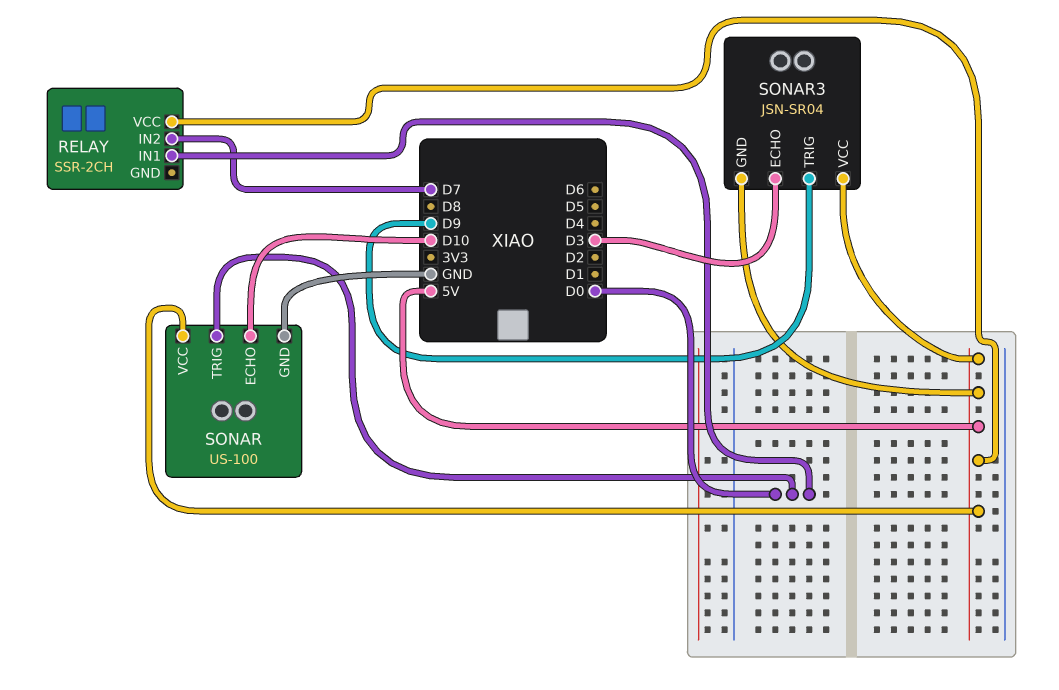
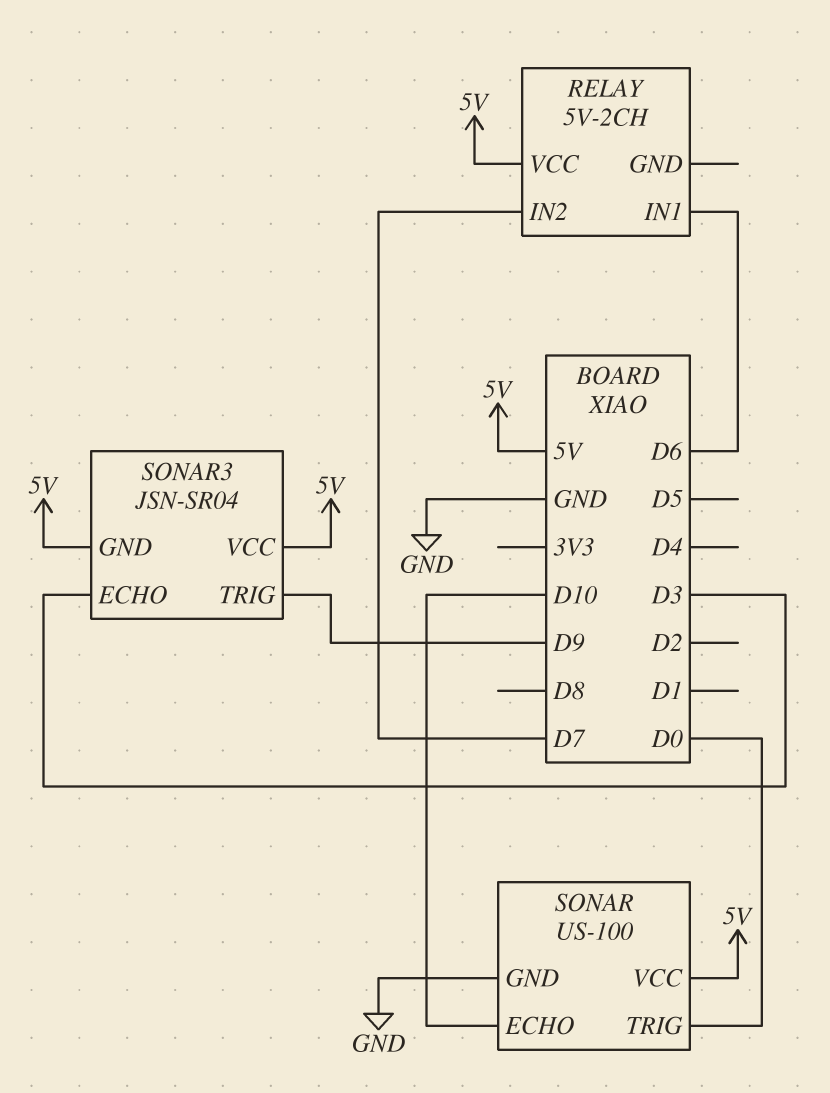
RELAY: SSR-2CH -> 5V-2CH
RELAY pin IN1: D0 -> D6

